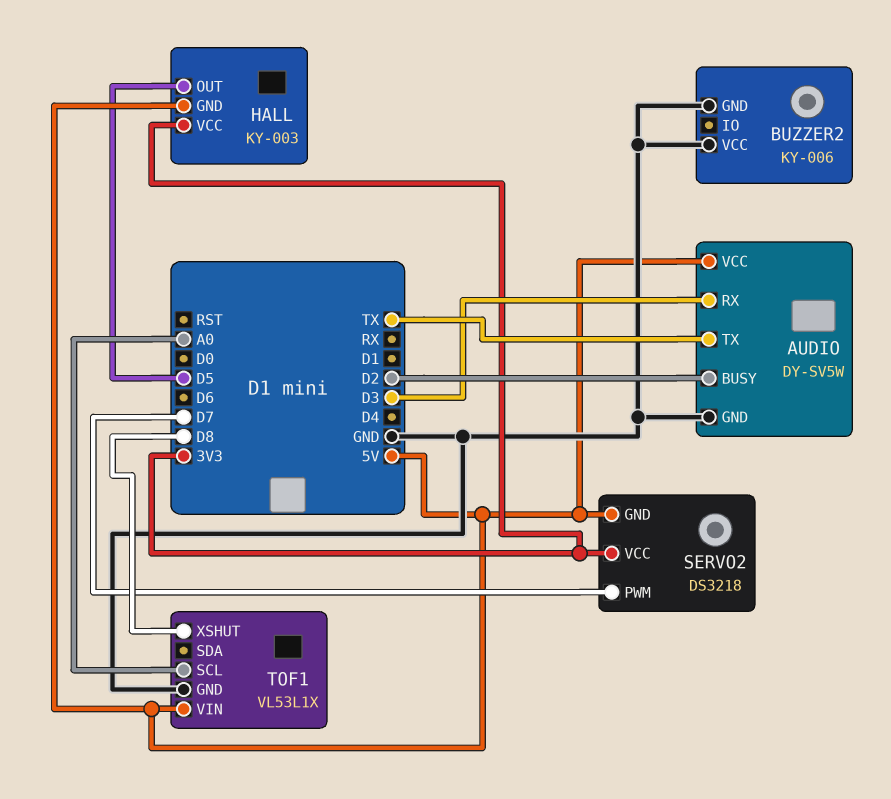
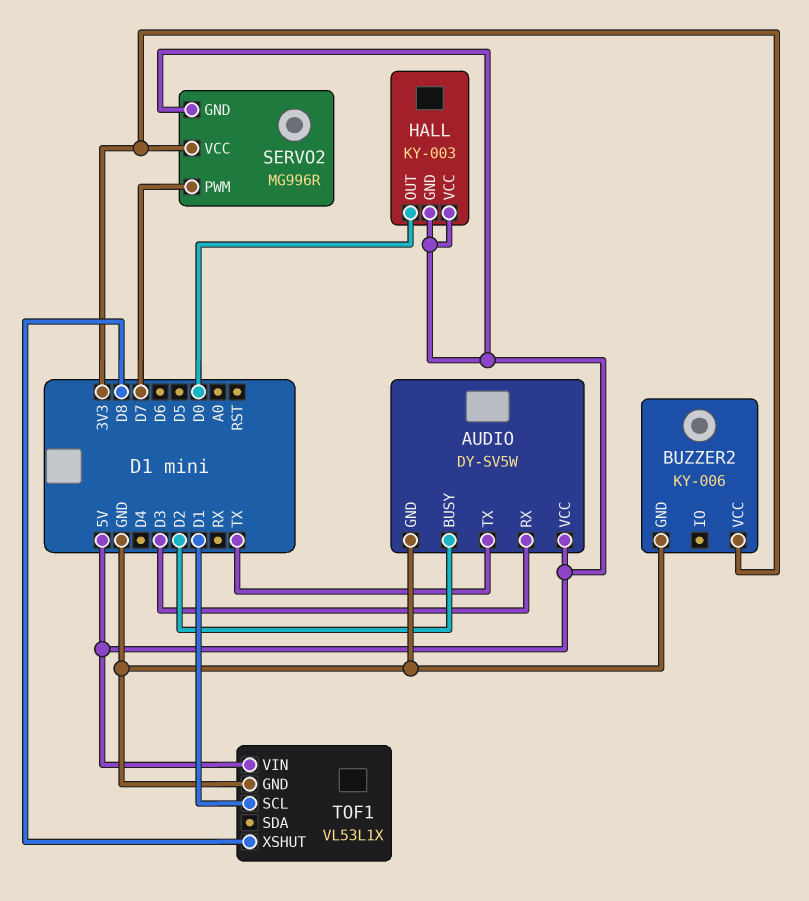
BUZZER2 pin VCC: GND -> 3V3
HALL pin OUT: D5 -> D0
HALL pin VCC: 3V3 -> 5V
SERVO2: DS3218 -> MG996R
TOF1 pin SCL: A0 -> D1

